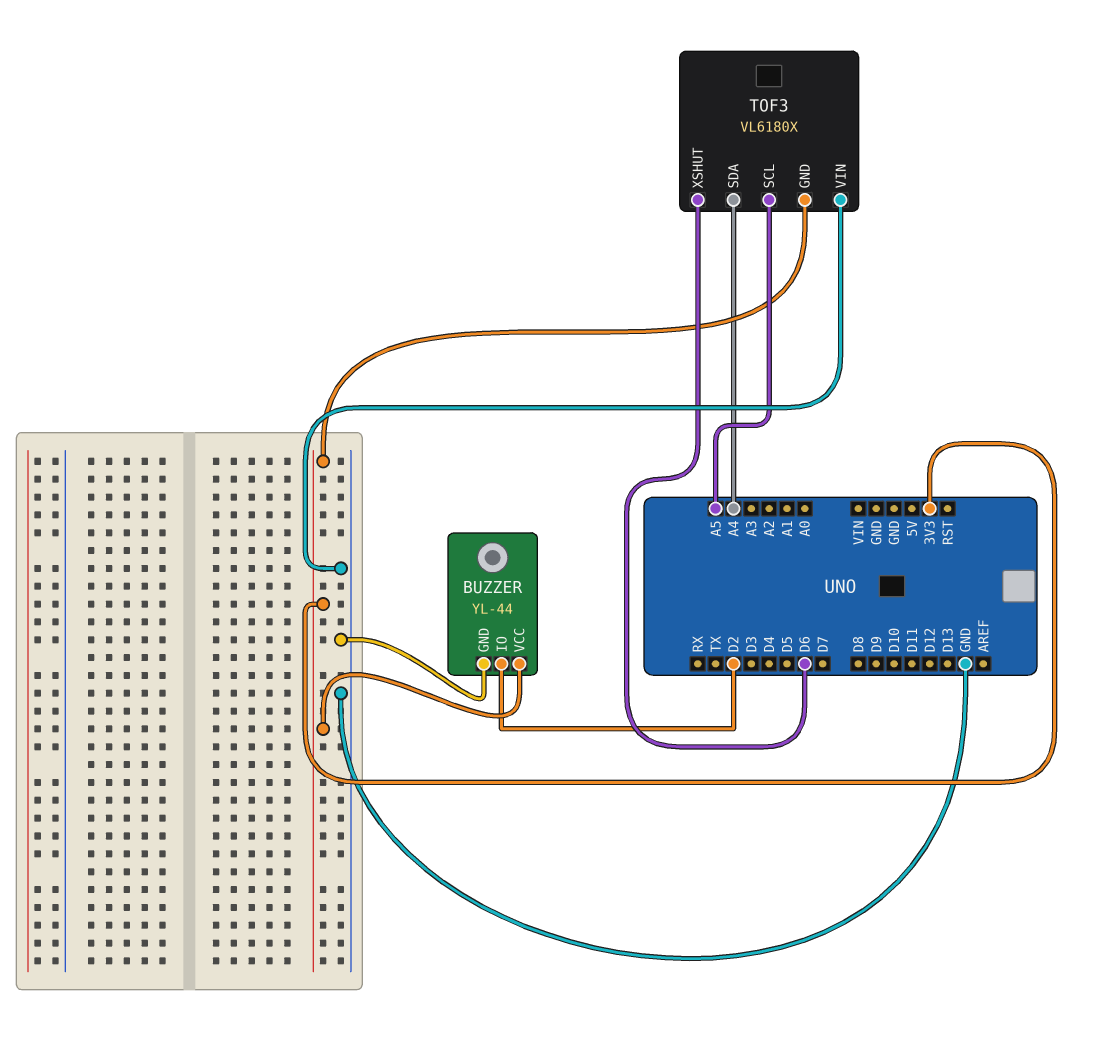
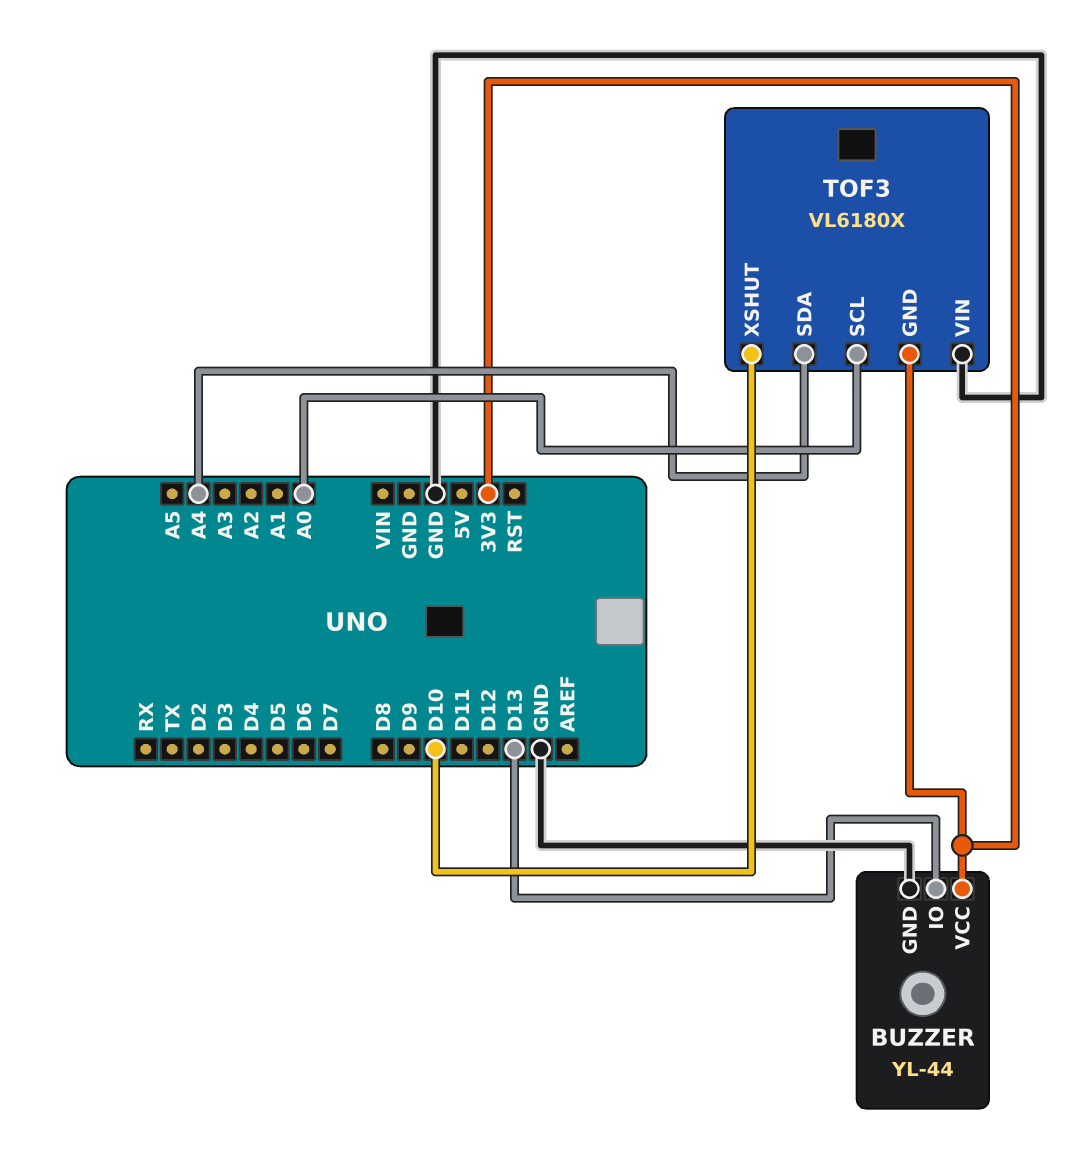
BUZZER pin IO: D2 -> D13
TOF3 pin SCL: A5 -> A0
TOF3 pin XSHUT: D6 -> D10

